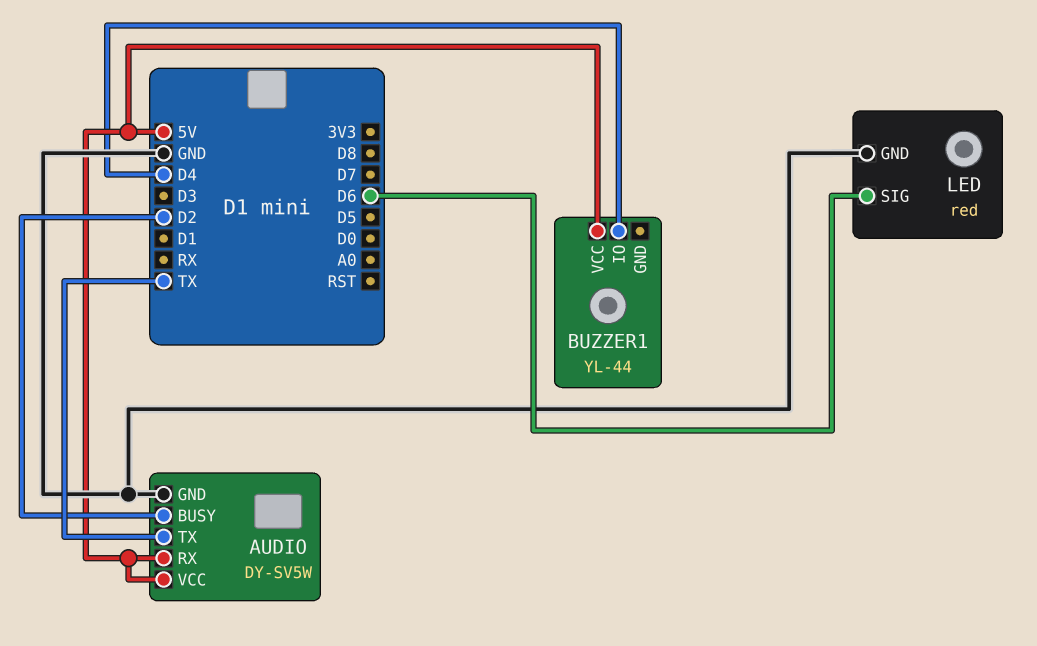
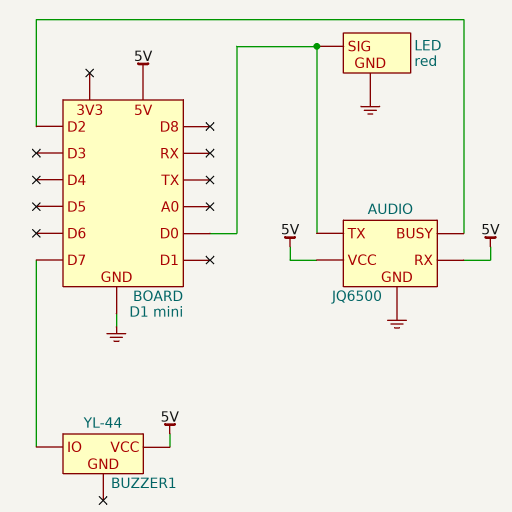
AUDIO: DY-SV5W -> JQ6500
AUDIO pin TX: TX -> D0
BUZZER1 pin IO: D4 -> D7
LED pin SIG: D6 -> D0

